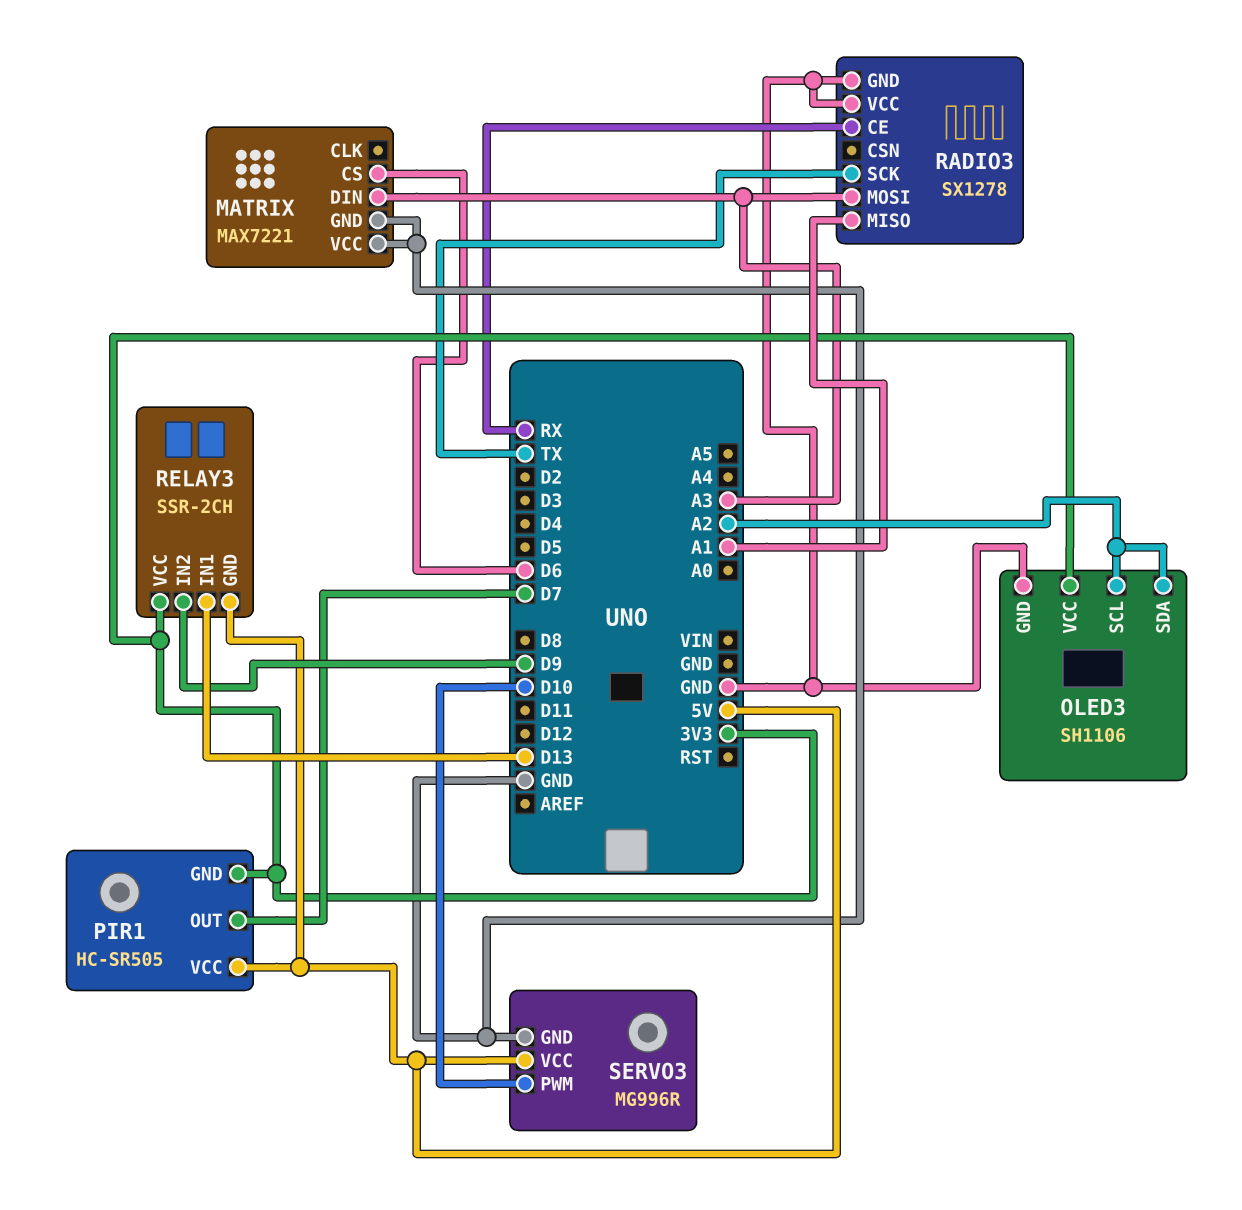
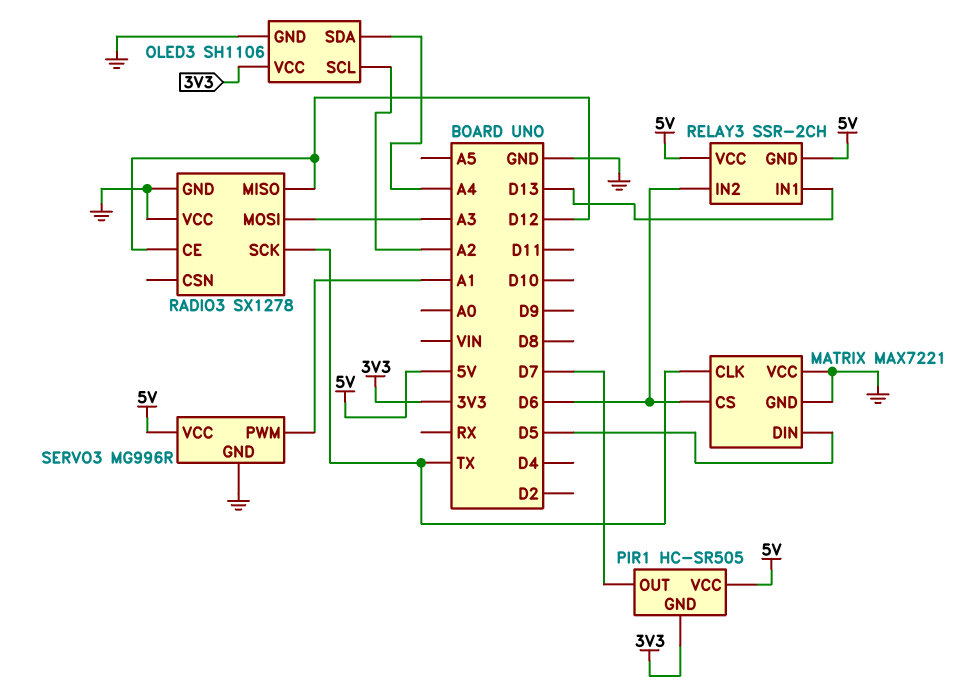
MATRIX pin CLK: none -> TX
MATRIX pin DIN: A3 -> D5
OLED3 pin SDA: A2 -> A4
RADIO3 pin CE: RX -> D12
RADIO3 pin MISO: A1 -> D12
RELAY3 pin IN2: D9 -> D6
RELAY3 pin VCC: 3V3 -> 5V
SERVO3 pin PWM: D10 -> A1

